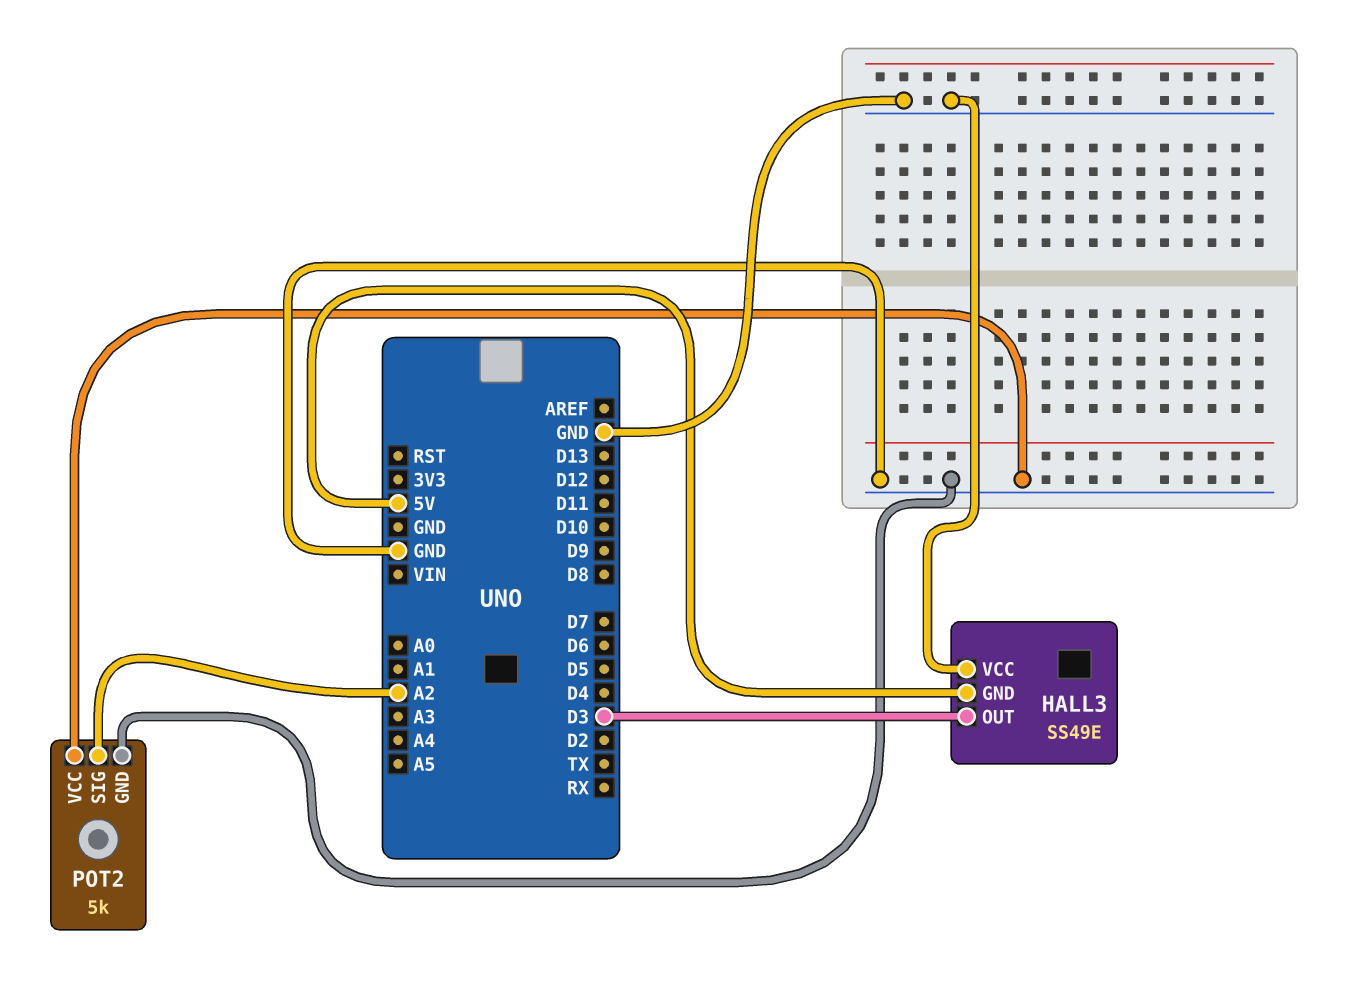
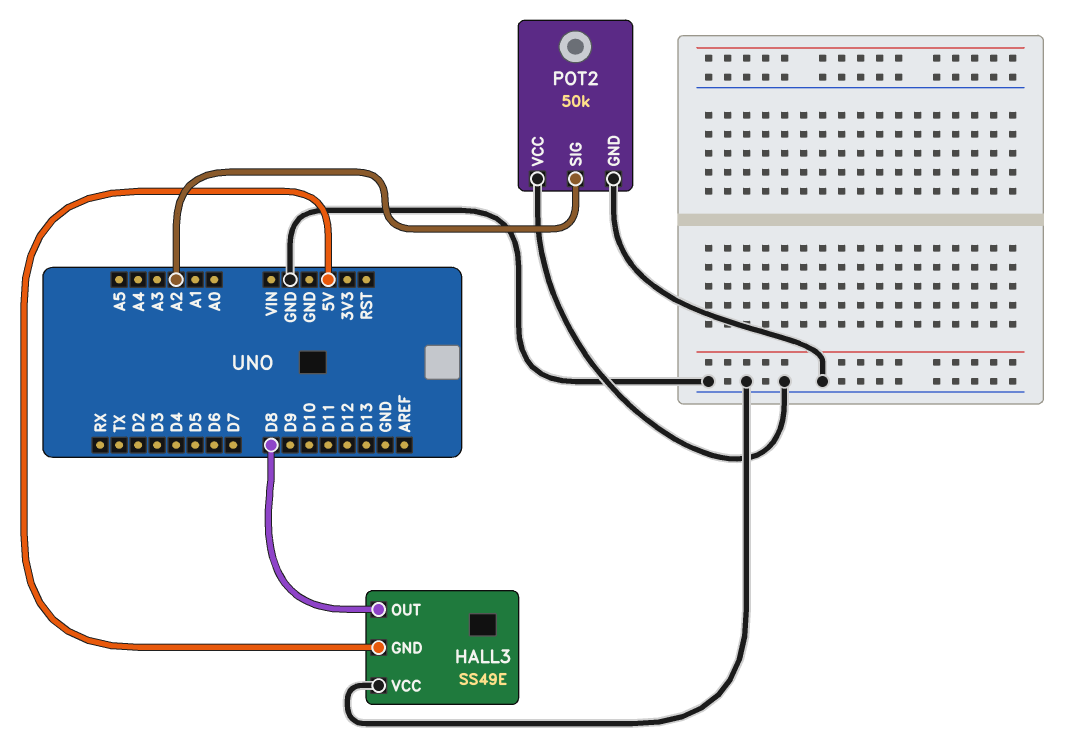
HALL3 pin OUT: D3 -> D8
POT2: 5k -> 50k

